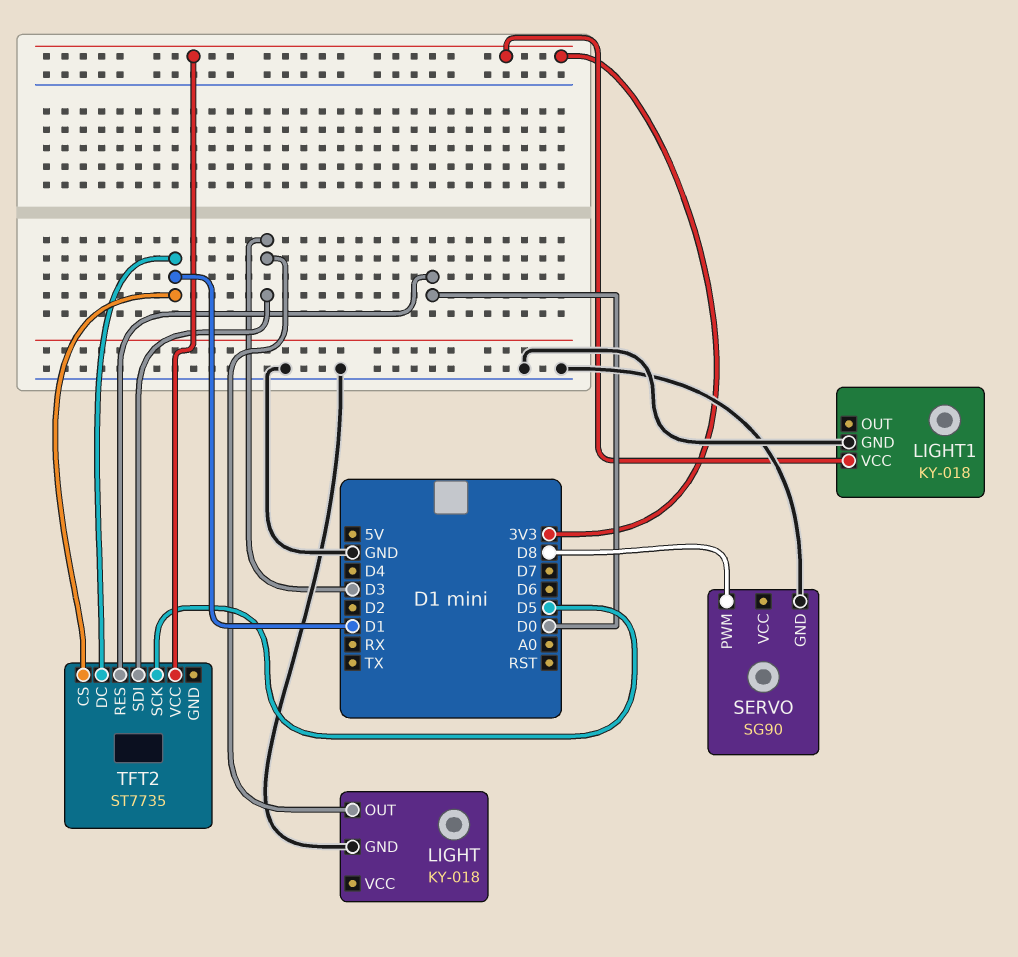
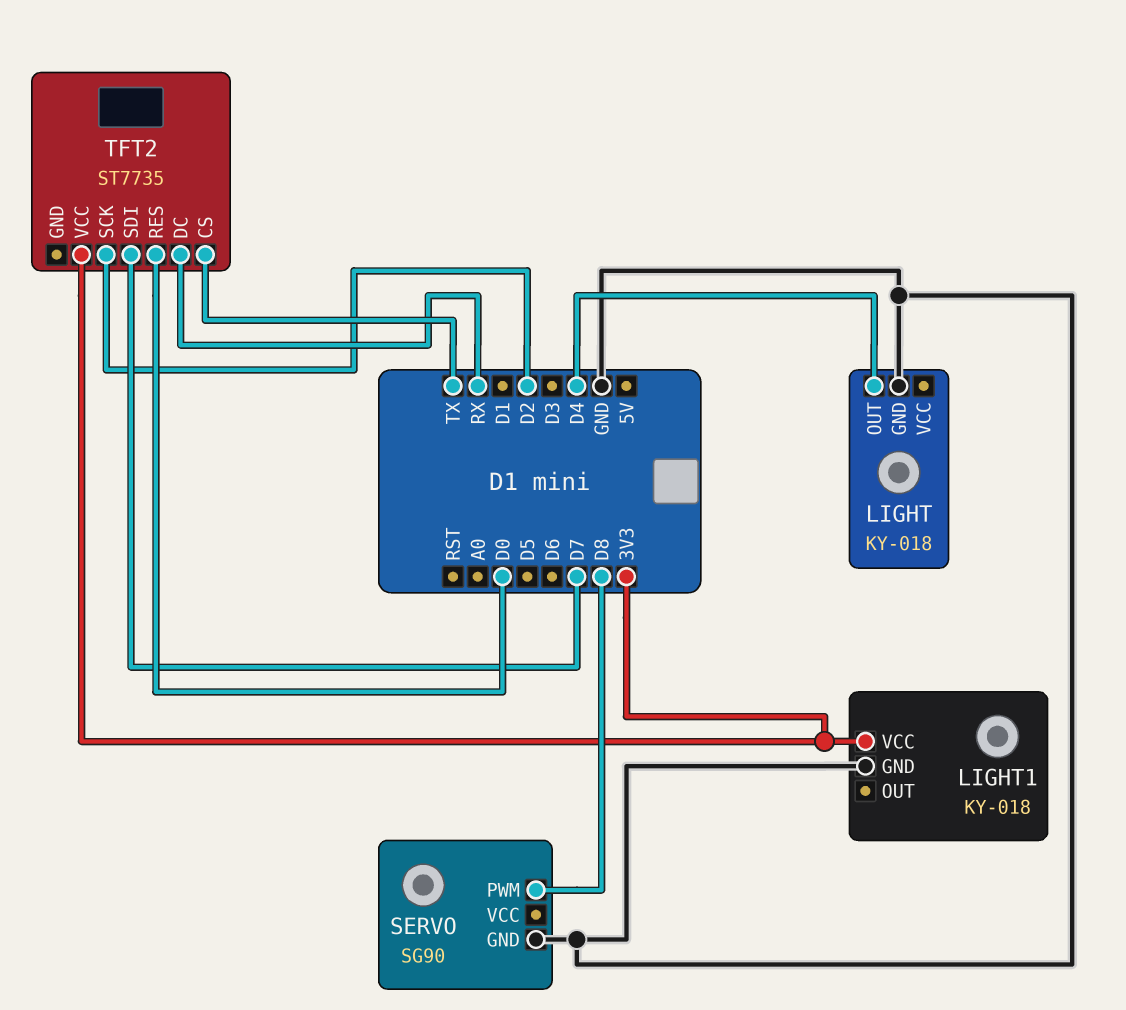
LIGHT pin OUT: D3 -> D4
TFT2 pin CS: D1 -> TX
TFT2 pin DC: D1 -> RX
TFT2 pin SCK: D5 -> D2
TFT2 pin SDI: D3 -> D7

